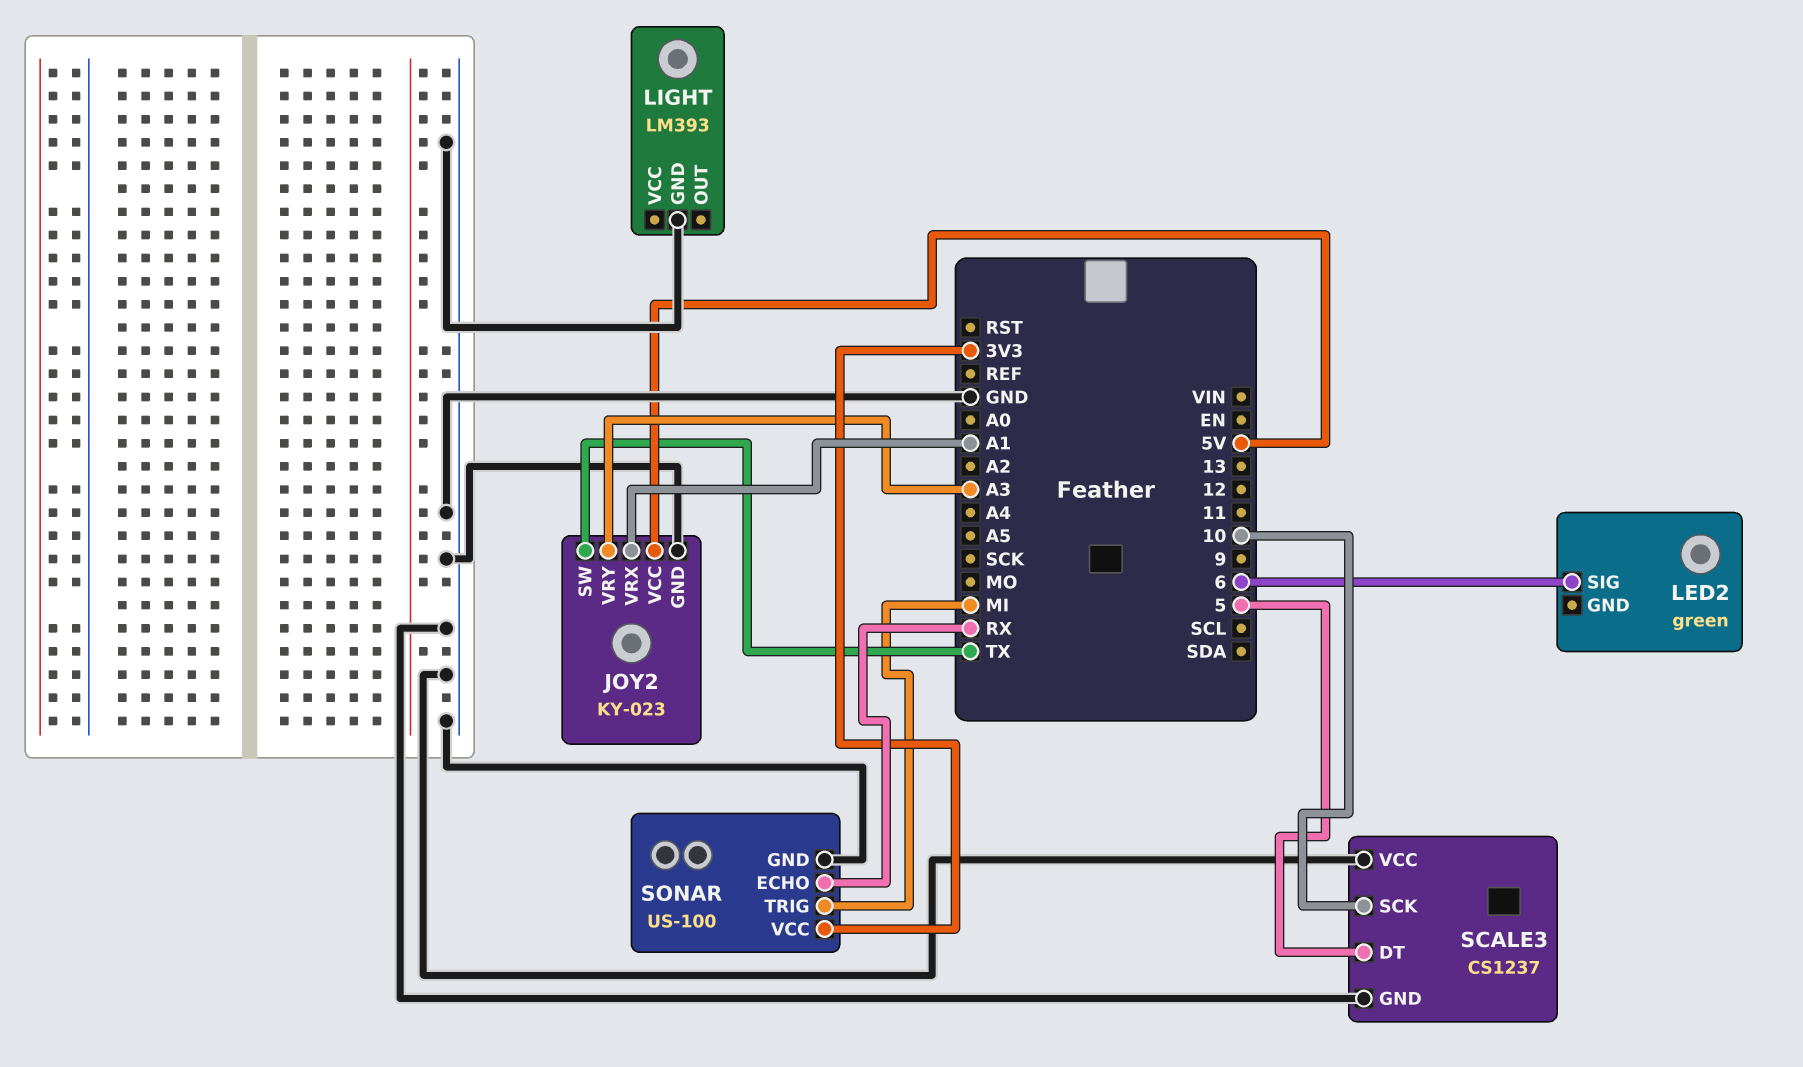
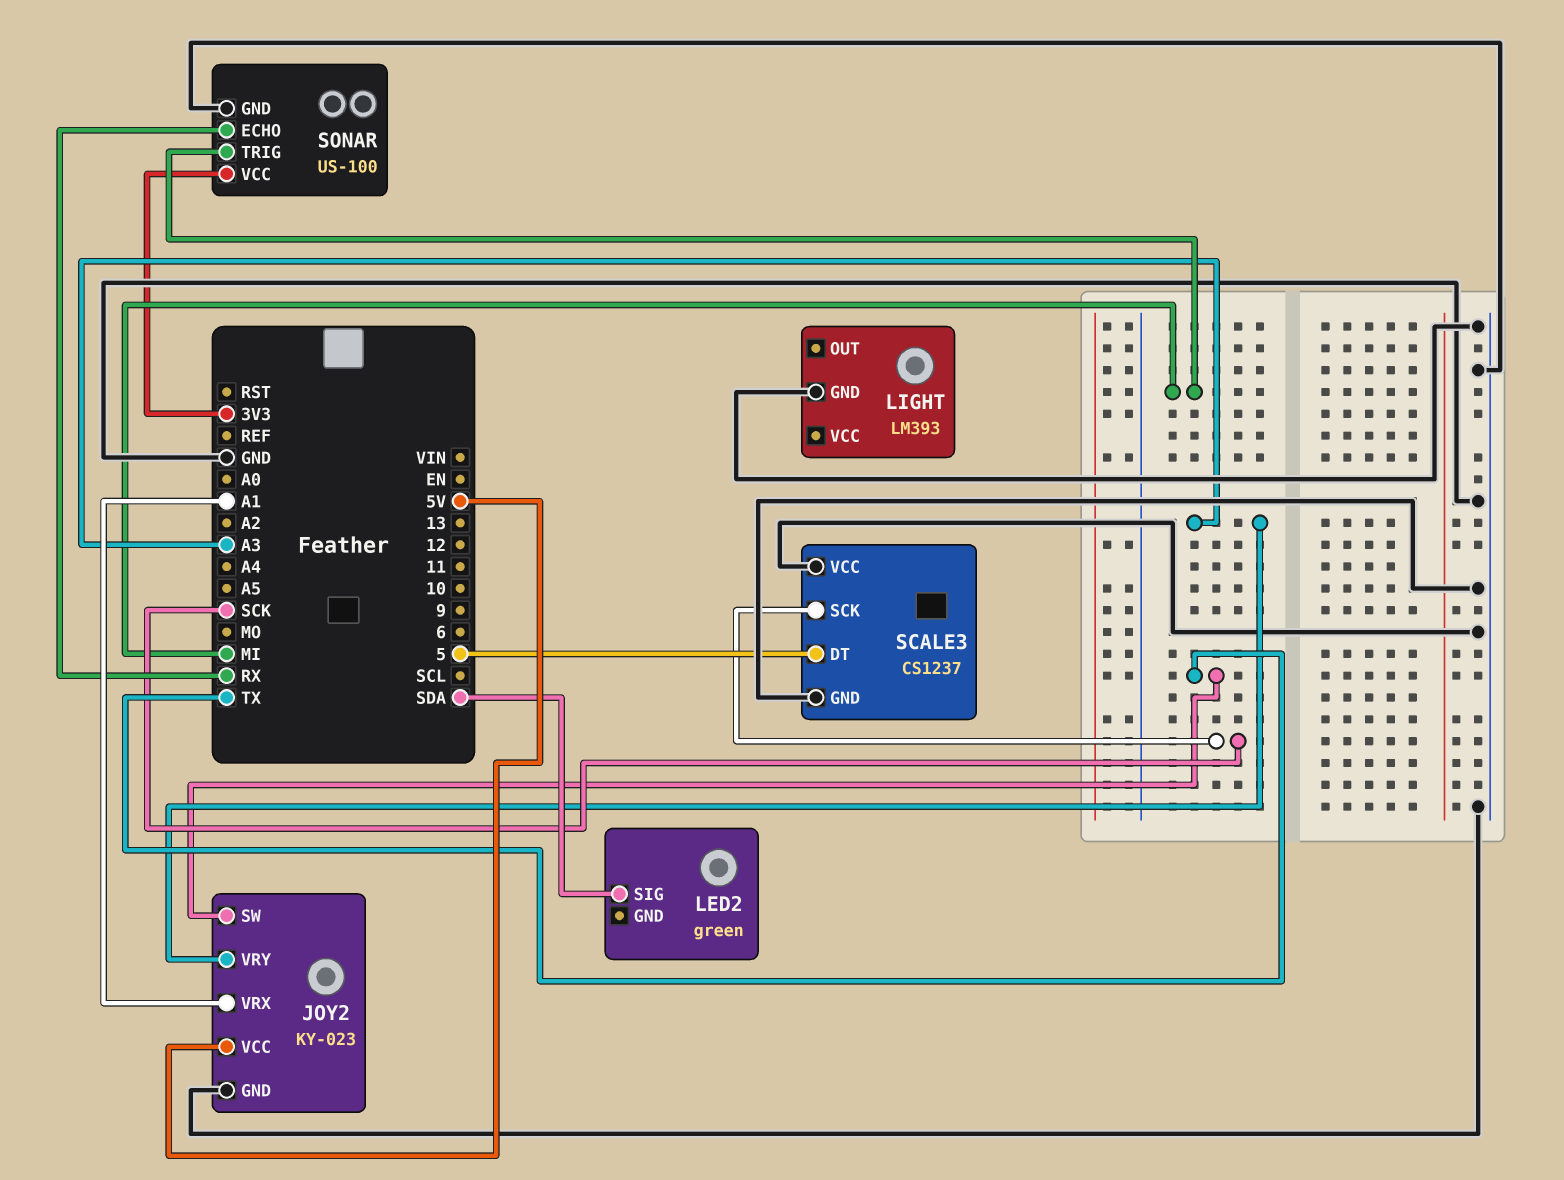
LED2 pin SIG: 6 -> SDA
SCALE3 pin SCK: 10 -> SCK

